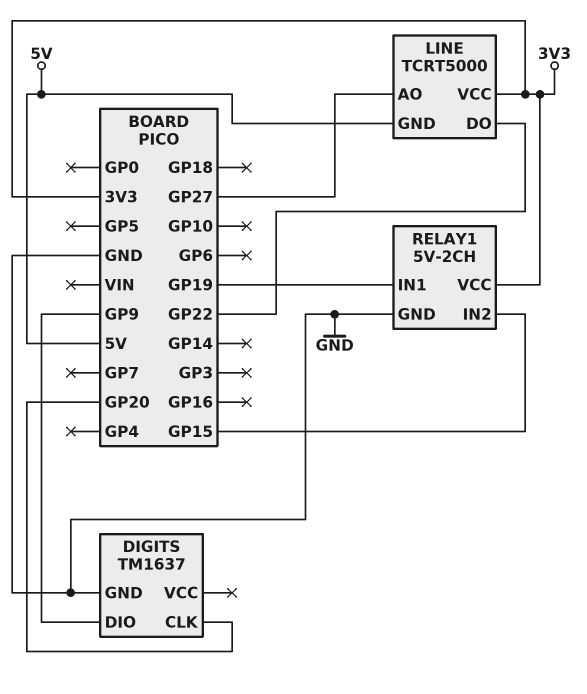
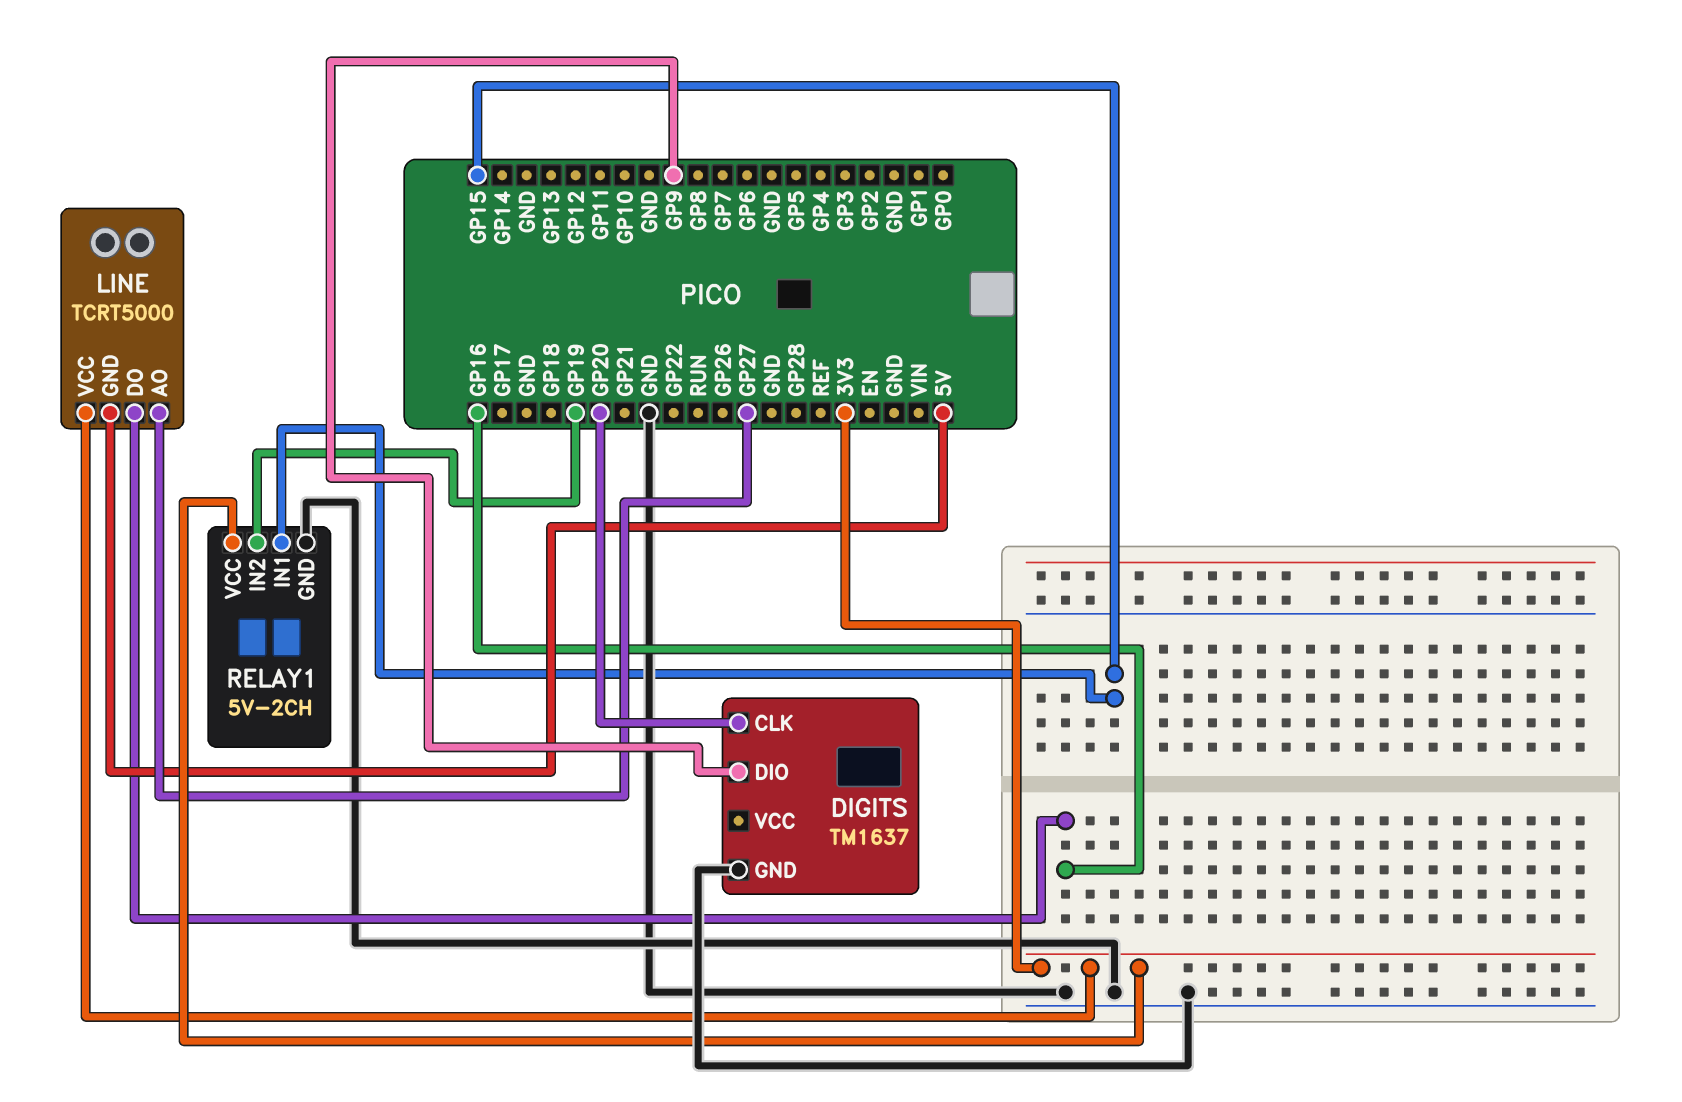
LINE pin DO: GP22 -> GP16
RELAY1 pin IN1: GP19 -> GP15
RELAY1 pin IN2: GP15 -> GP19

